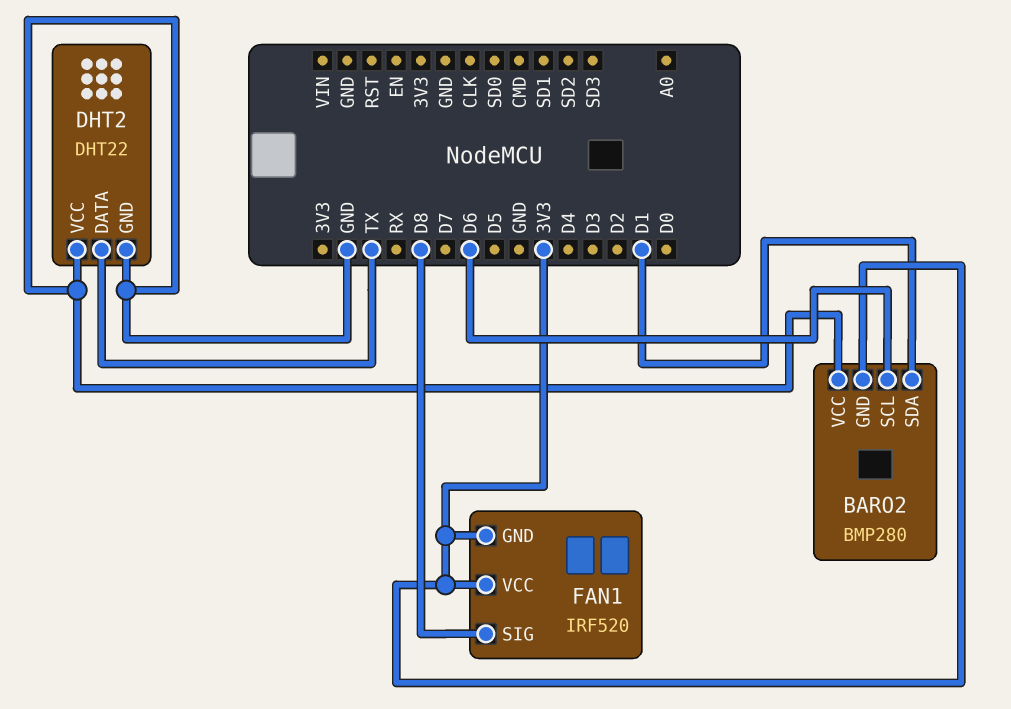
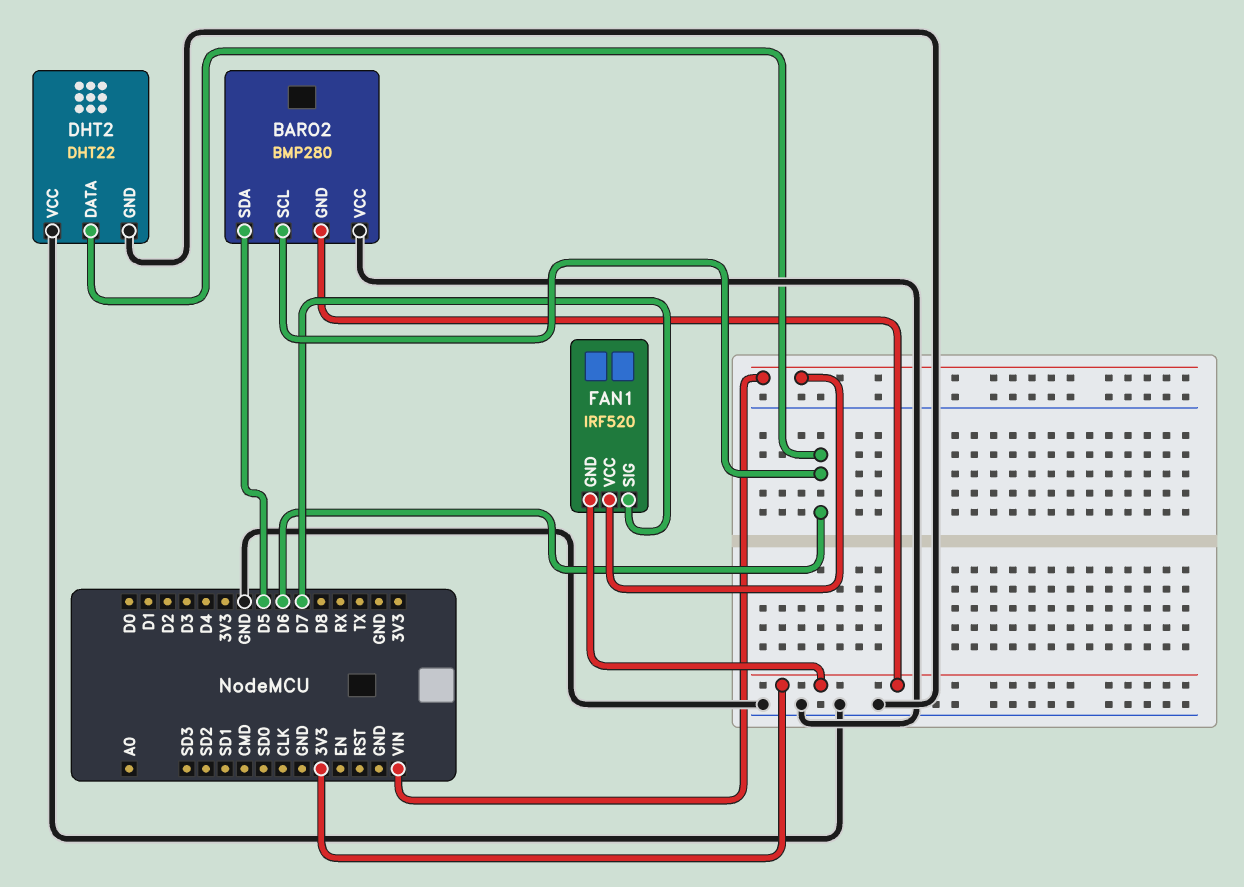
BARO2 pin SDA: D1 -> D5
DHT2 pin DATA: TX -> D6
FAN1 pin SIG: D8 -> D7
FAN1 pin VCC: 3V3 -> VIN

